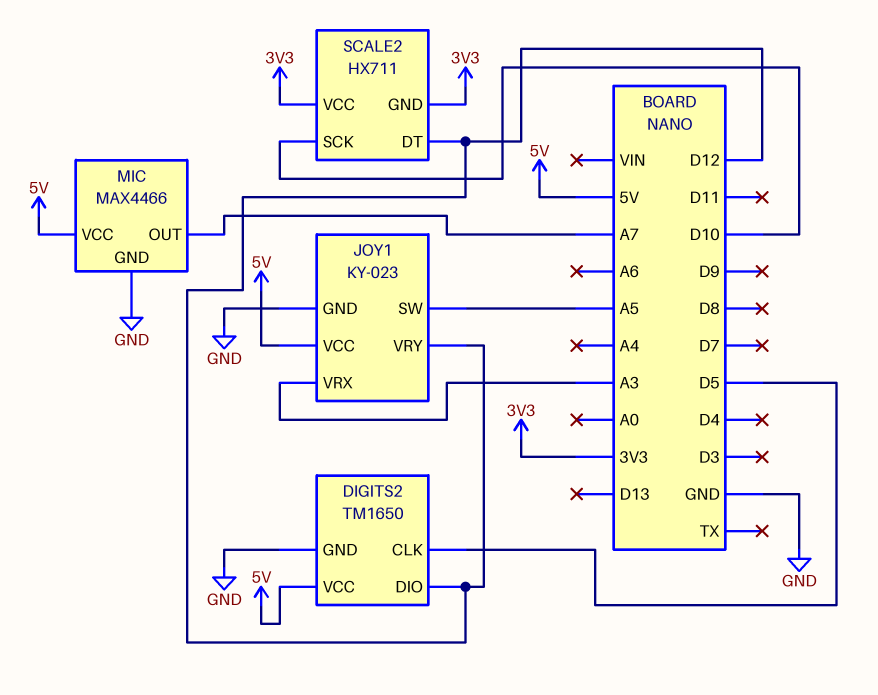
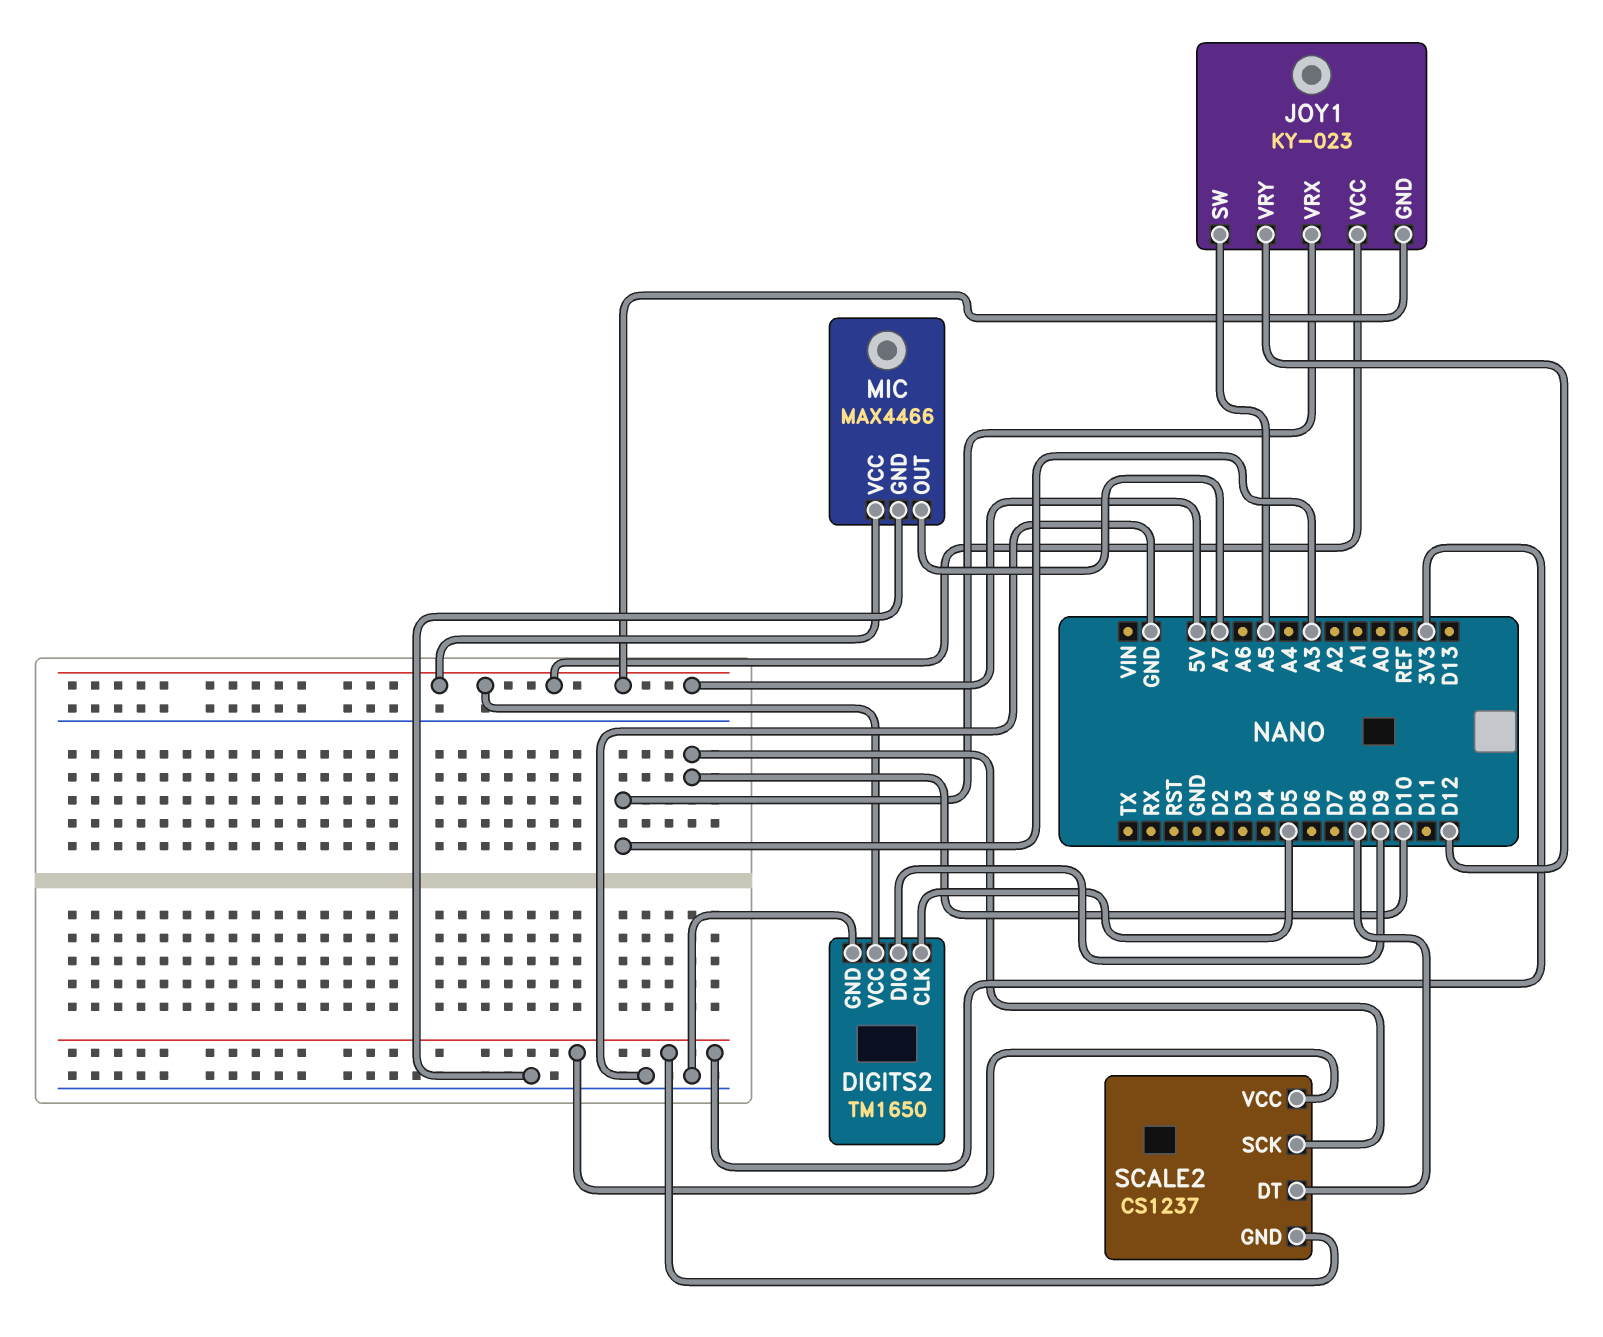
DIGITS2 pin DIO: D12 -> D9
JOY1 pin GND: GND -> 5V
SCALE2: HX711 -> CS1237
SCALE2 pin DT: D12 -> D8

